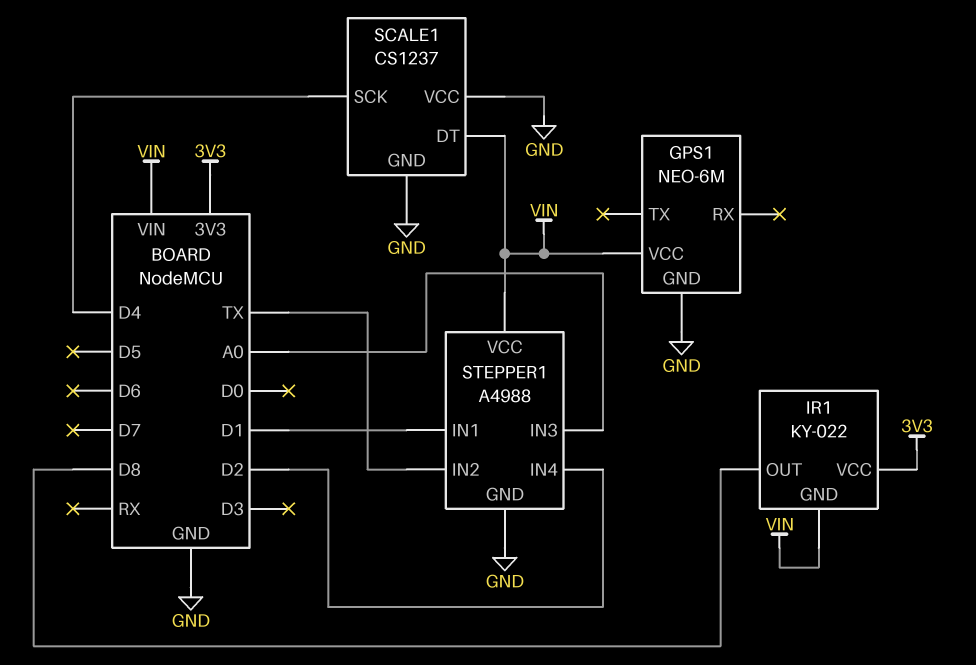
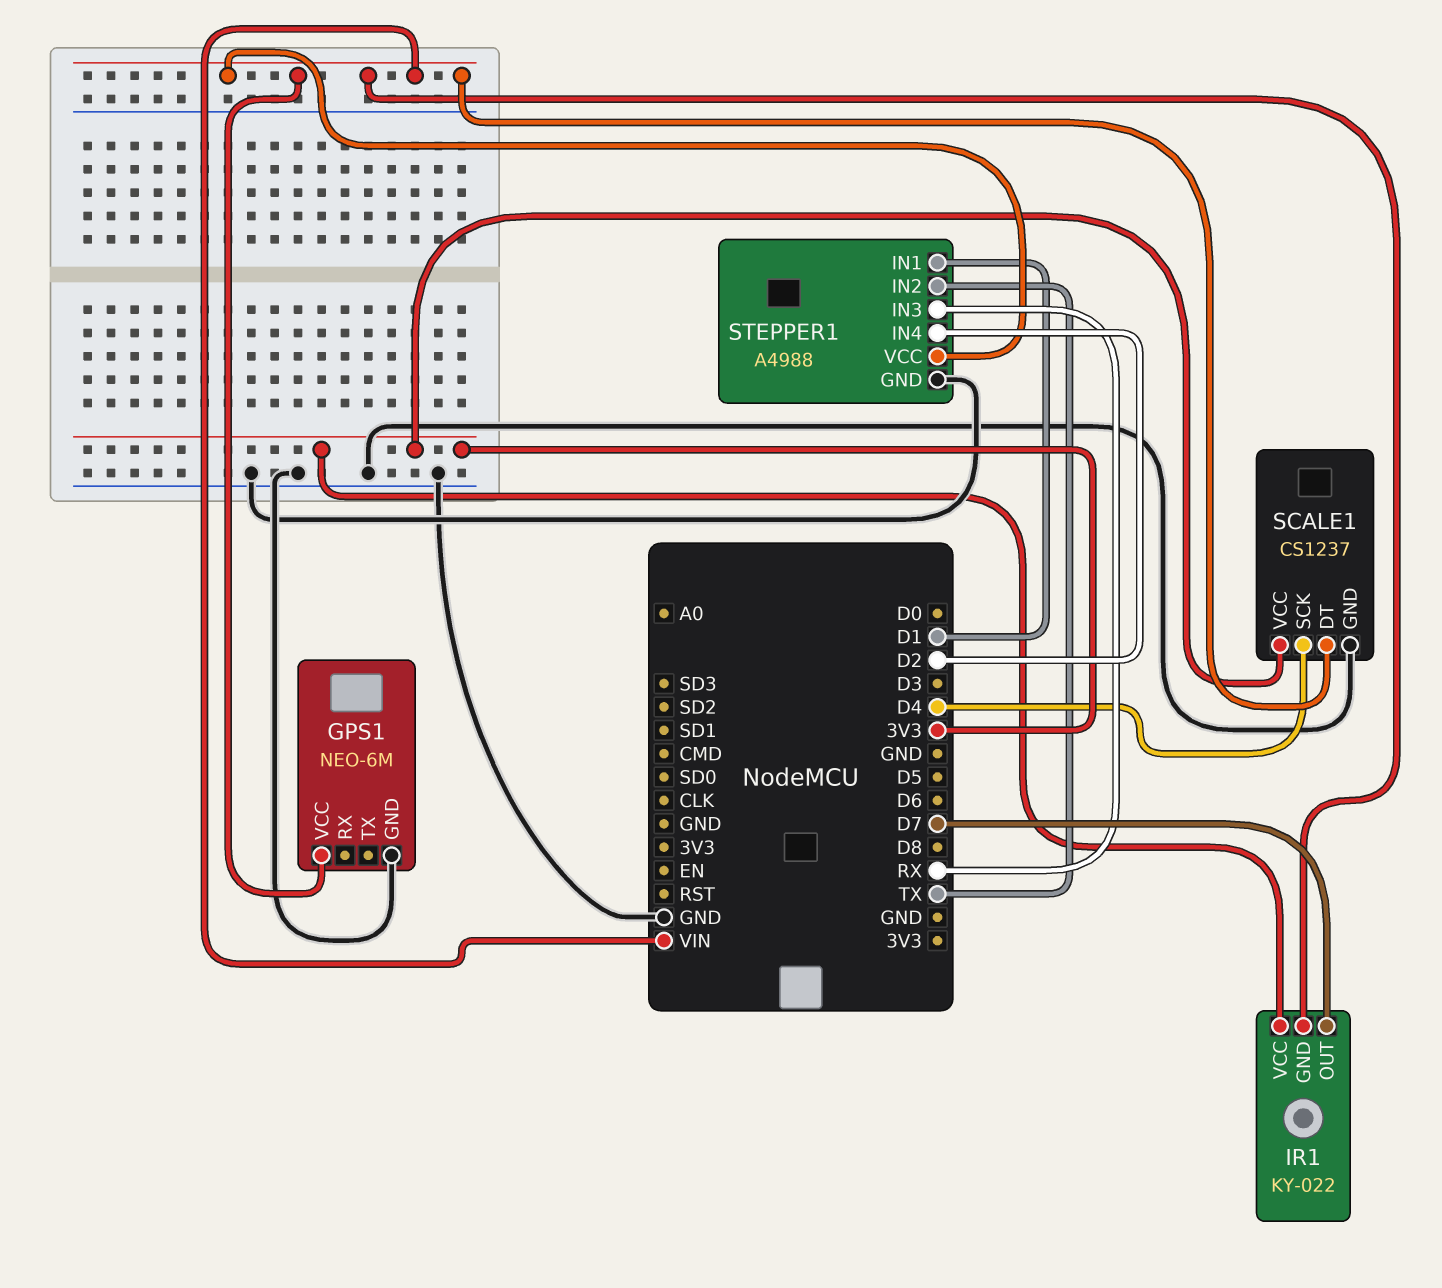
IR1 pin OUT: D8 -> D7
SCALE1 pin VCC: GND -> 3V3
STEPPER1 pin IN3: A0 -> RX

